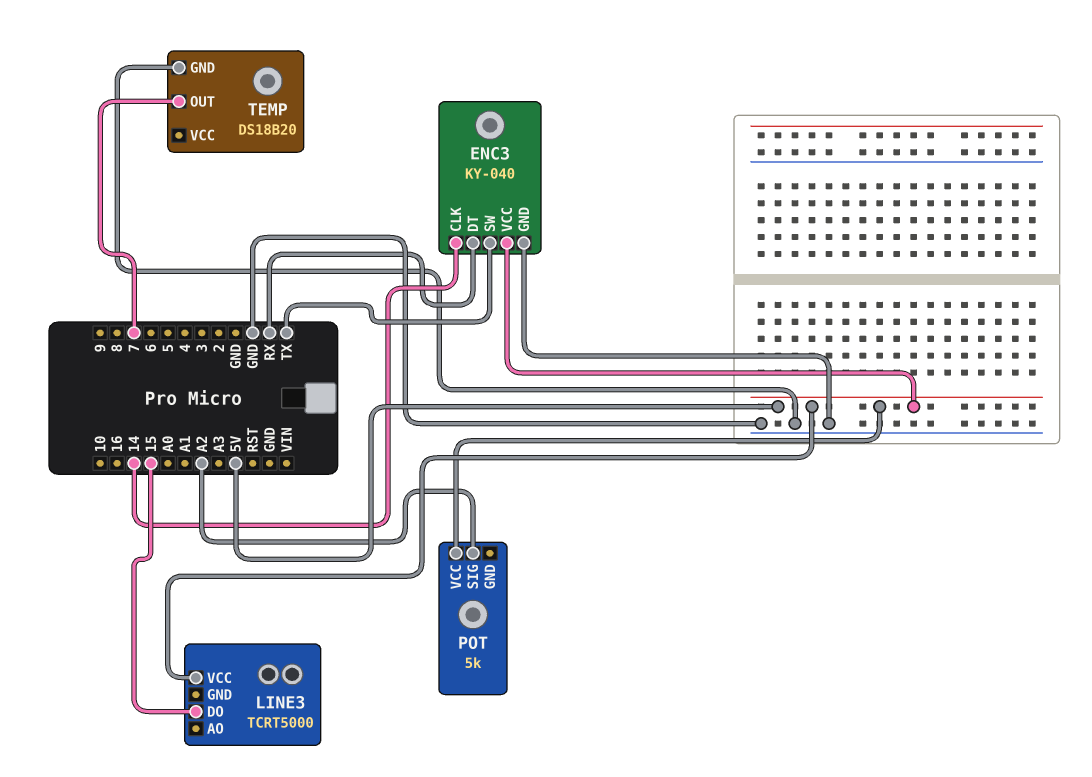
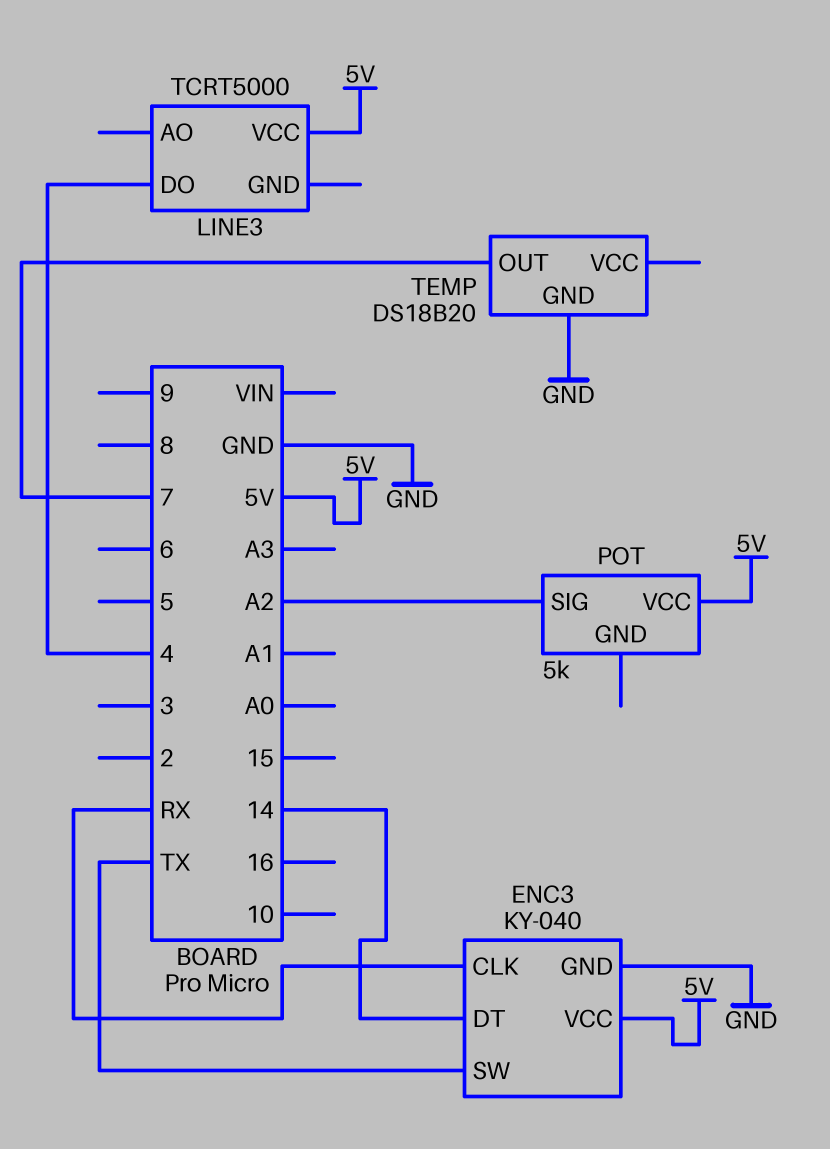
ENC3 pin CLK: 14 -> RX
ENC3 pin DT: RX -> 14
LINE3 pin DO: 15 -> 4

